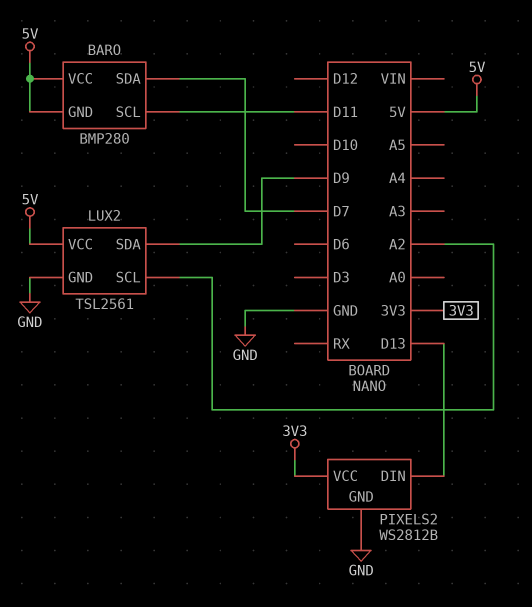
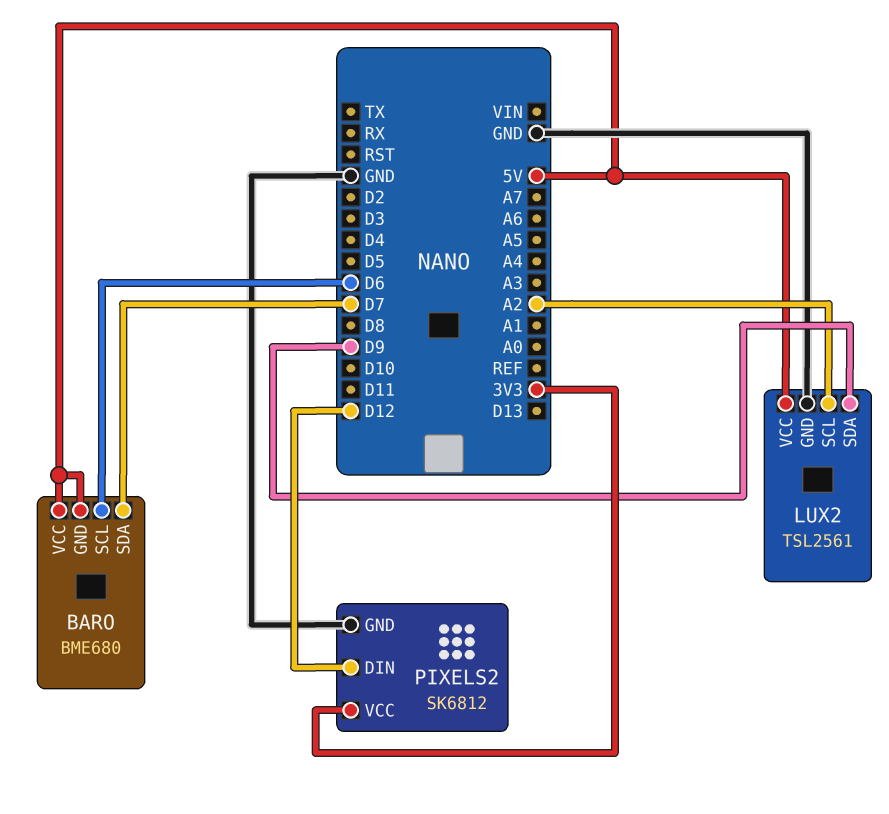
BARO: BMP280 -> BME680
BARO pin SCL: D11 -> D6
PIXELS2: WS2812B -> SK6812
PIXELS2 pin DIN: D13 -> D12

